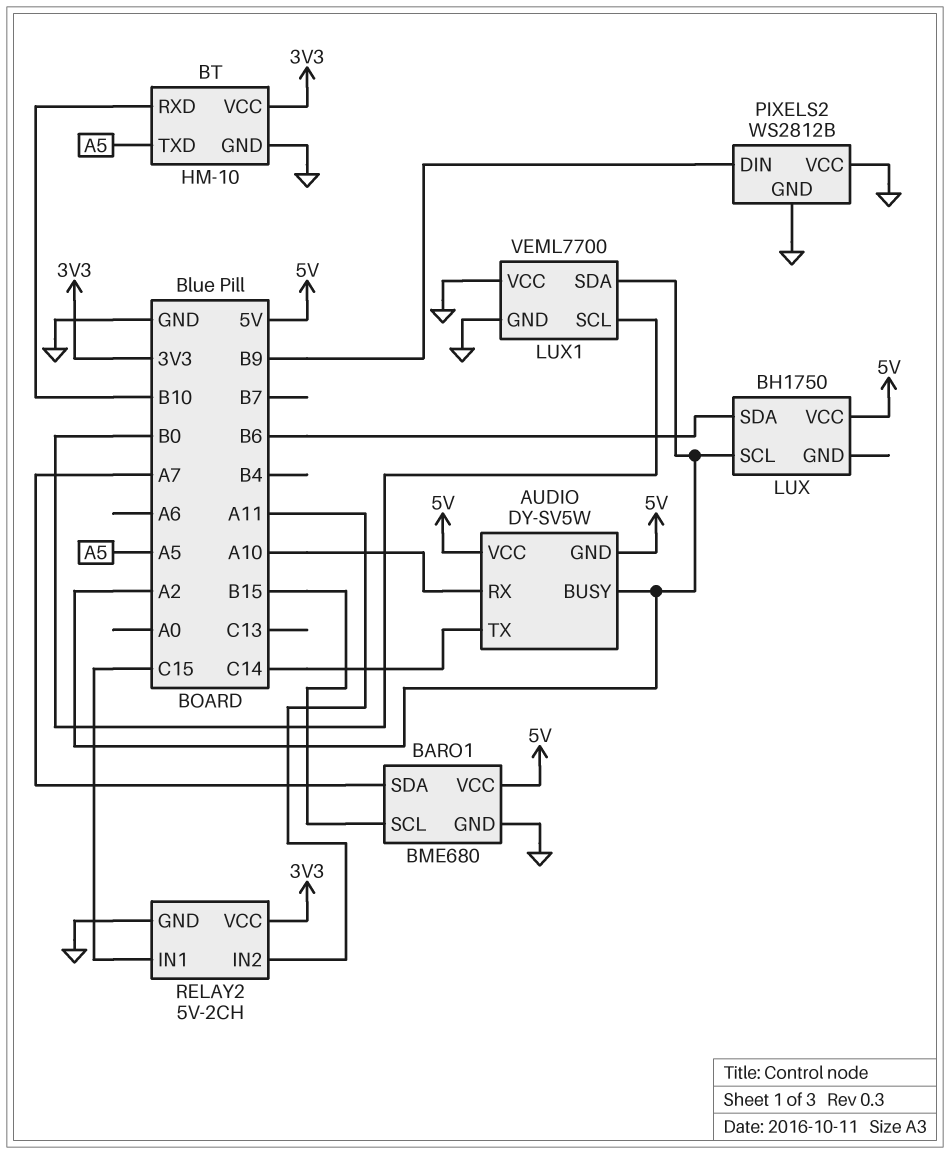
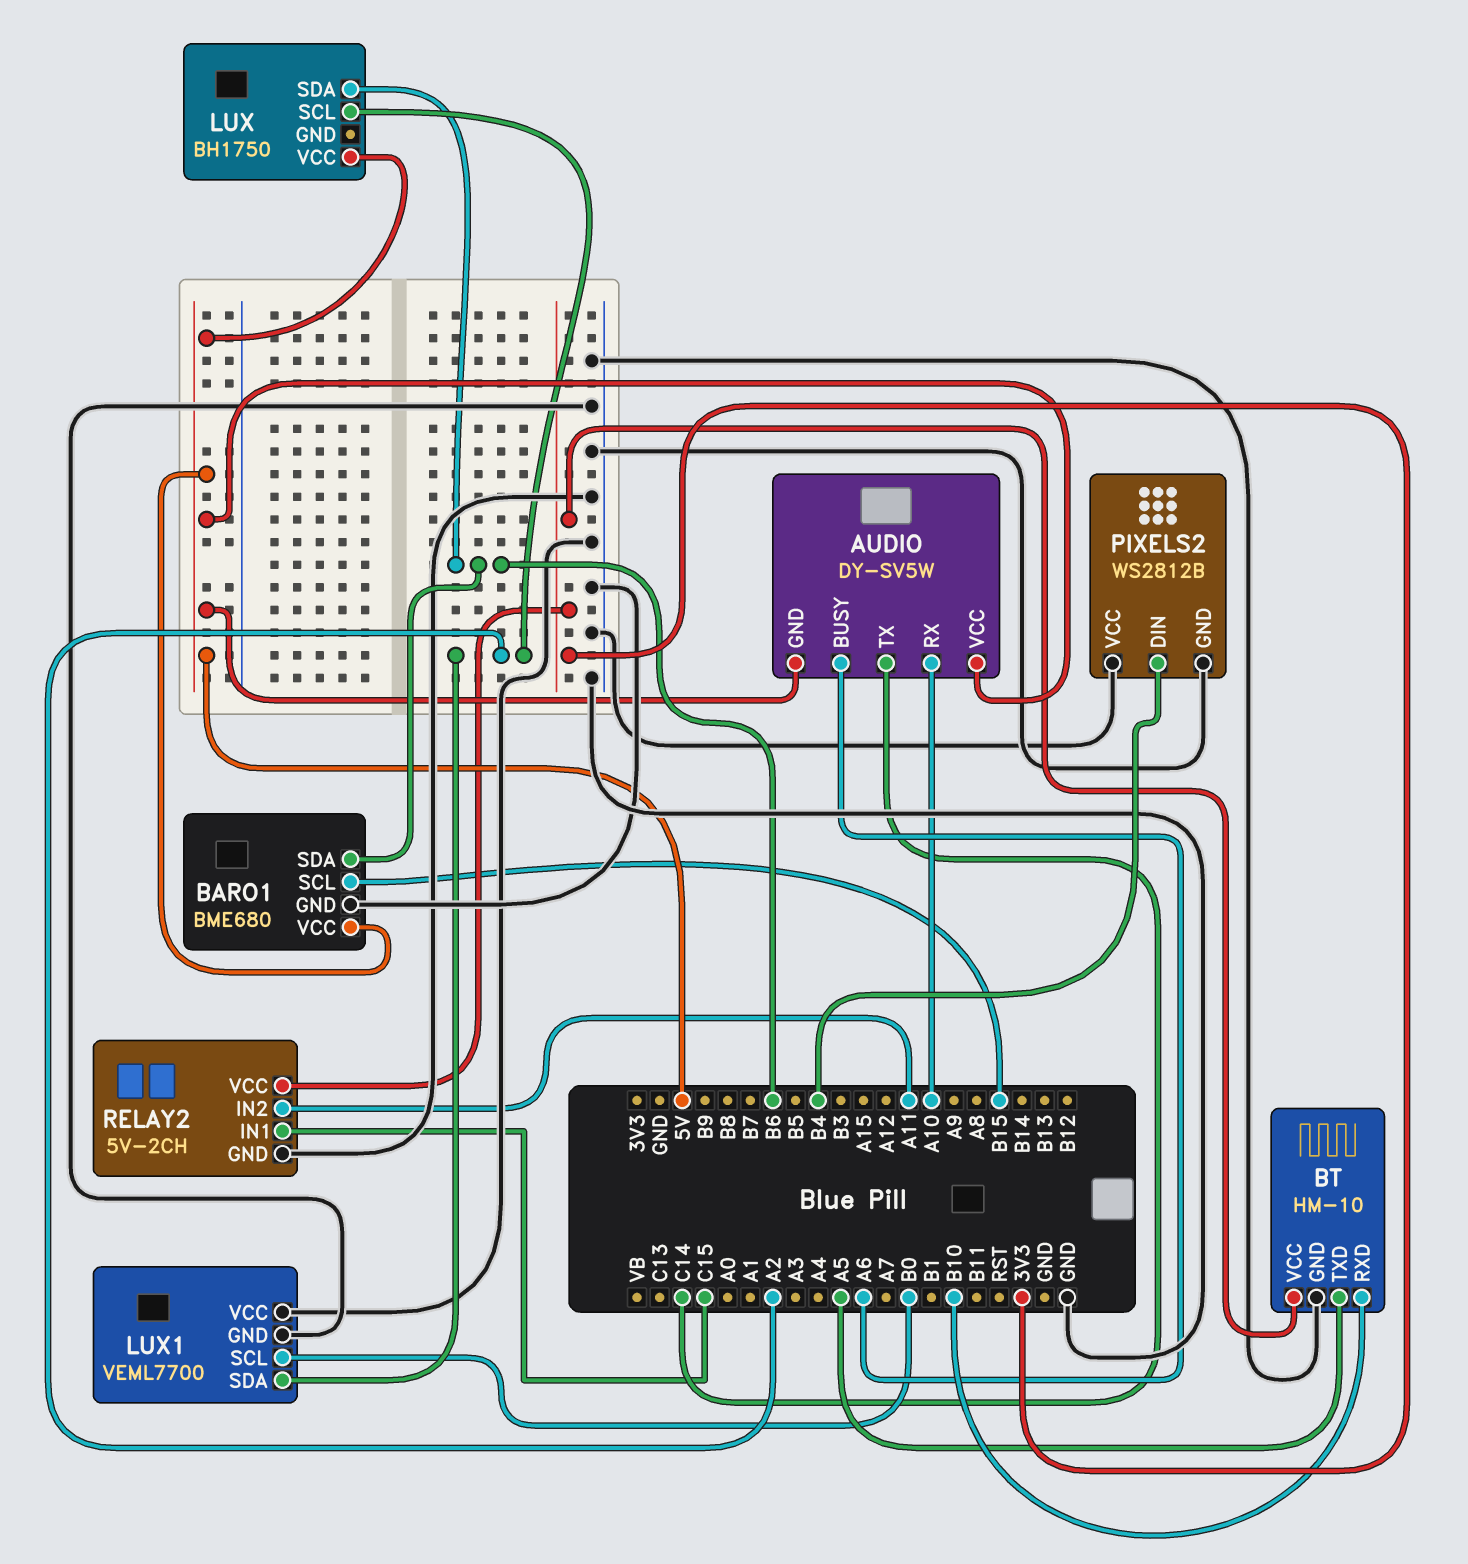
AUDIO pin BUSY: A2 -> A6
BARO1 pin SDA: A7 -> B6
PIXELS2 pin DIN: B9 -> B4

